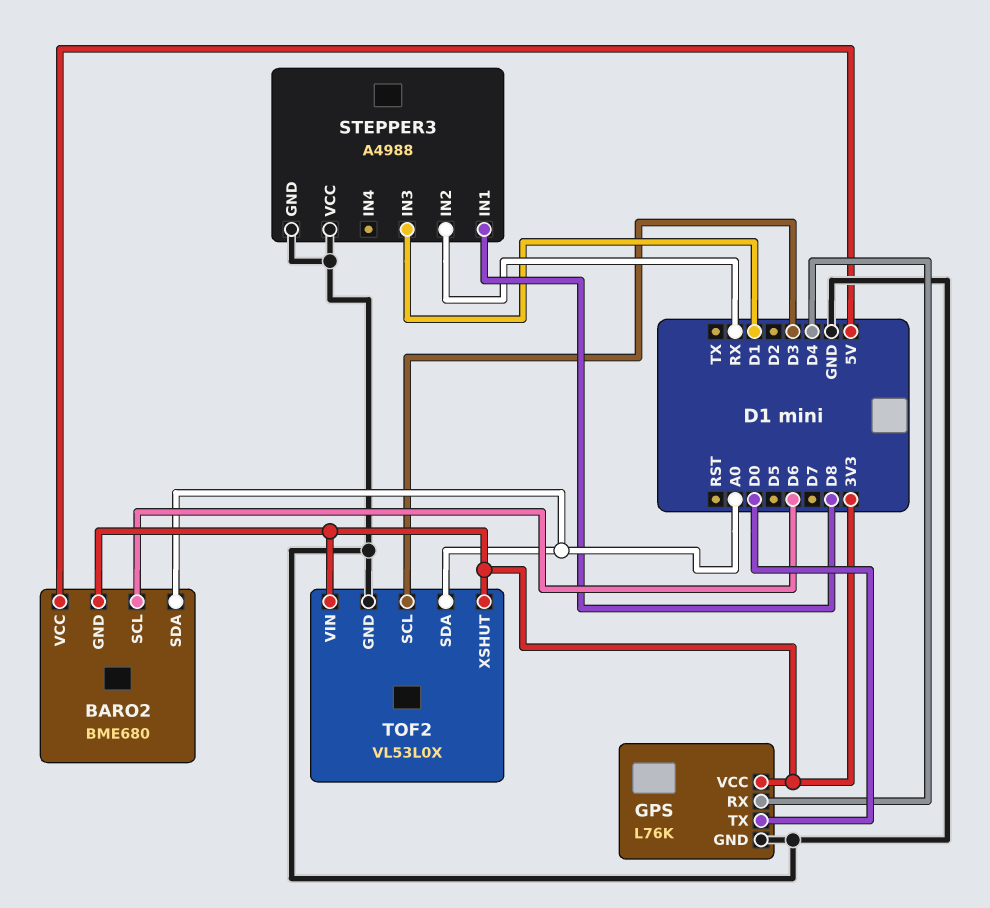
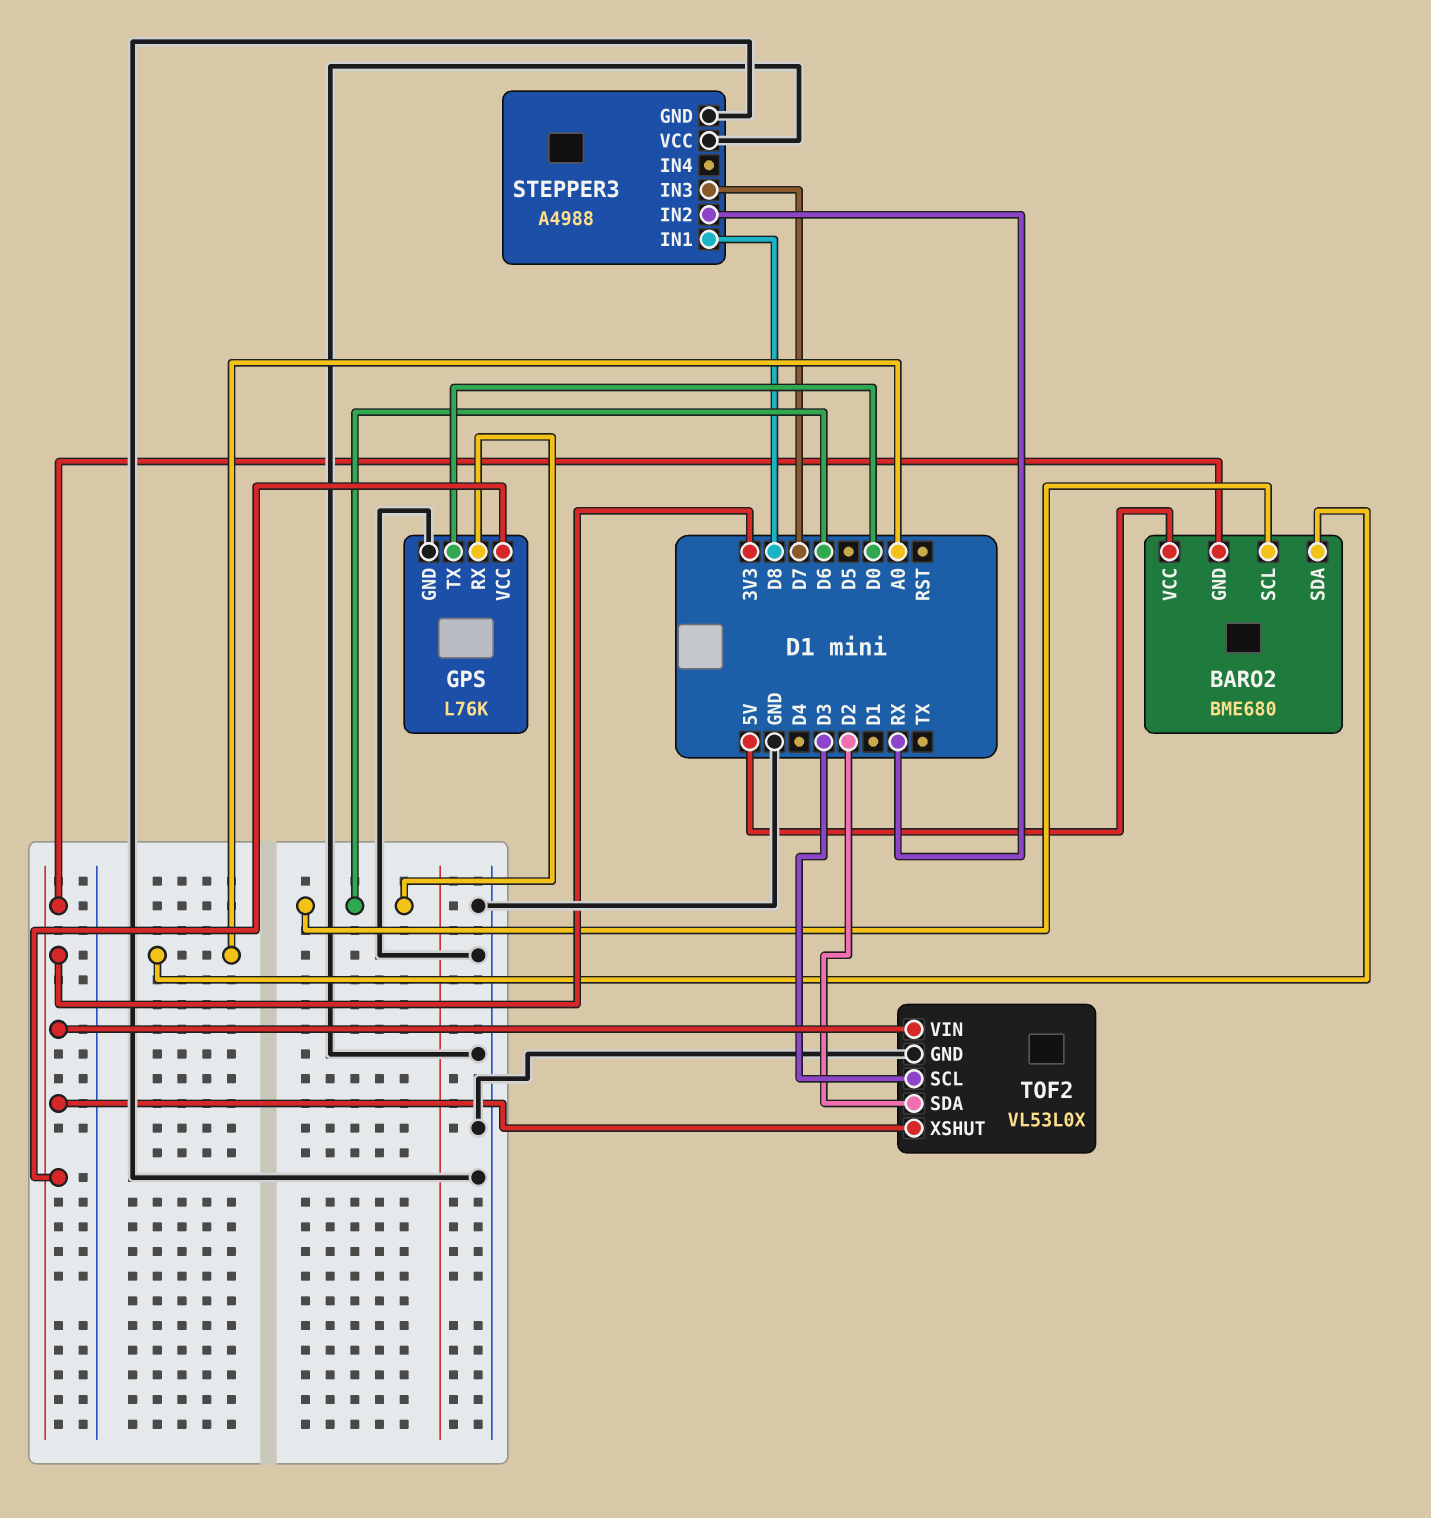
GPS pin RX: D4 -> D6
STEPPER3 pin IN3: D1 -> D7
TOF2 pin SDA: A0 -> D2

